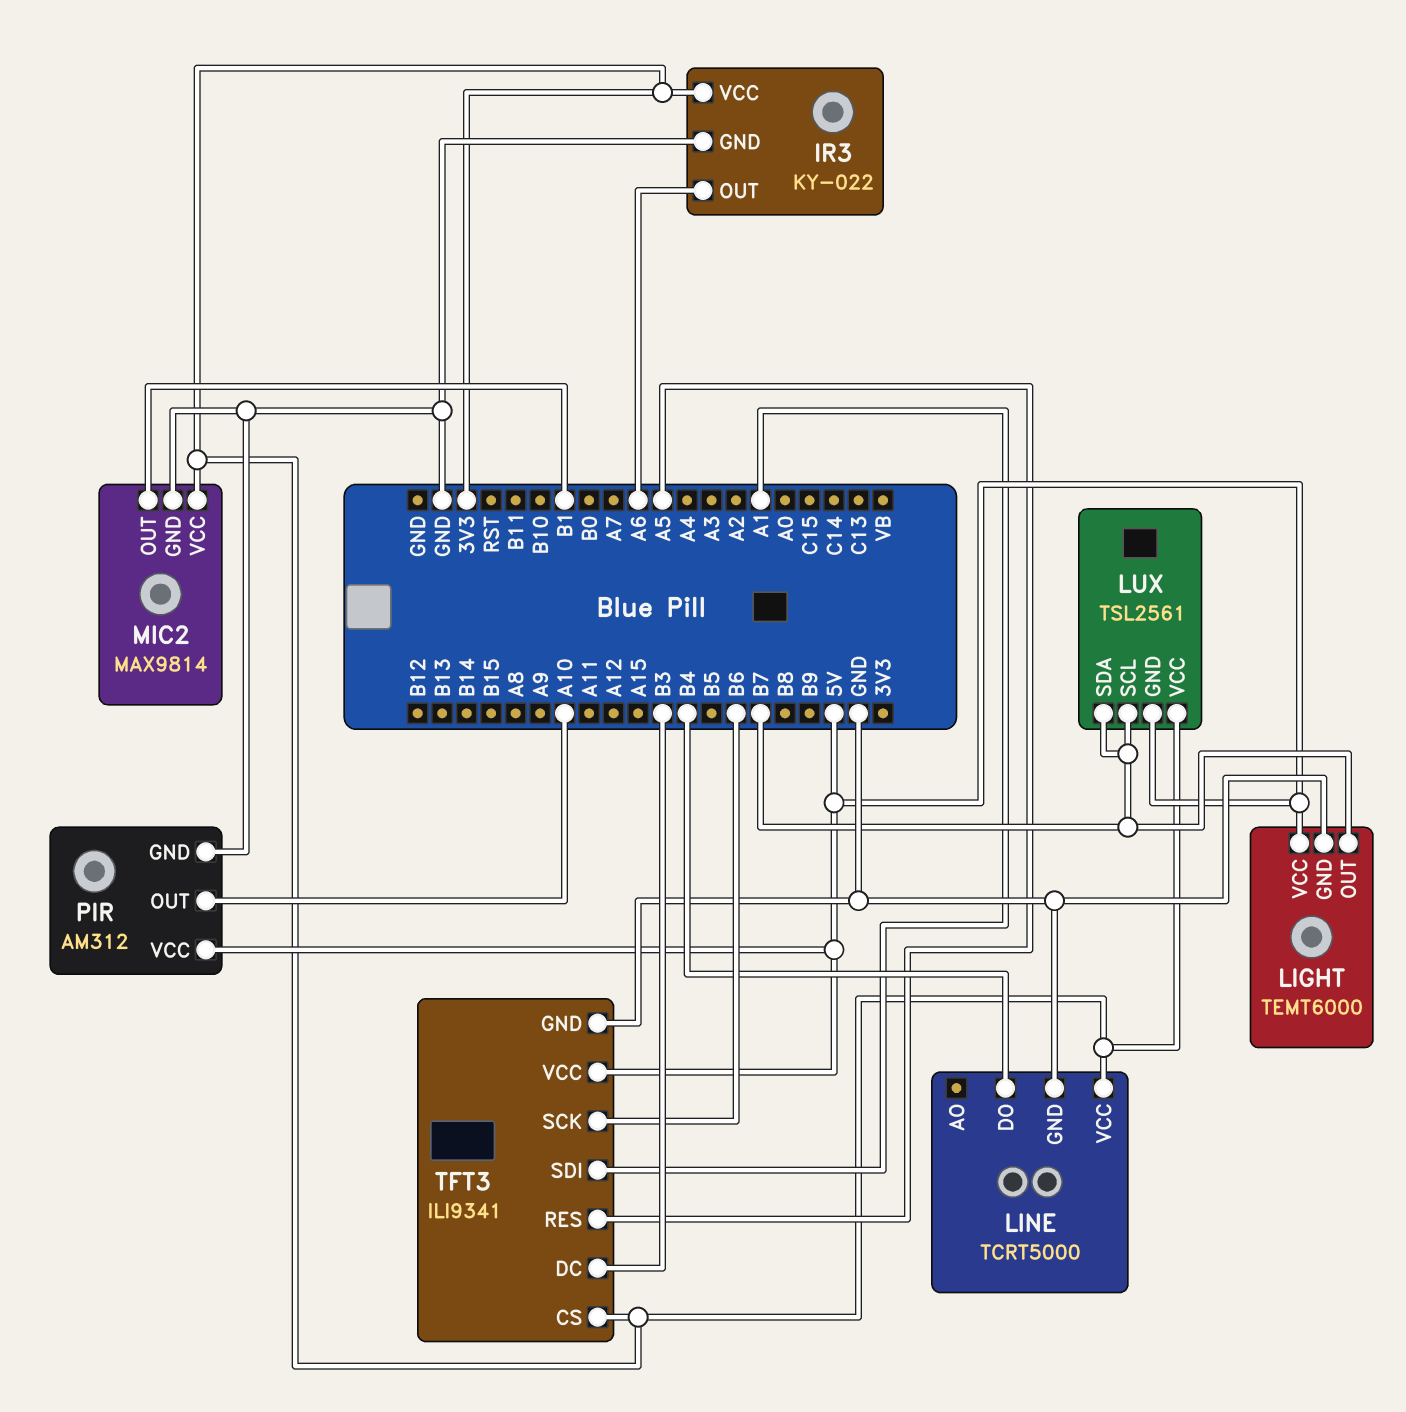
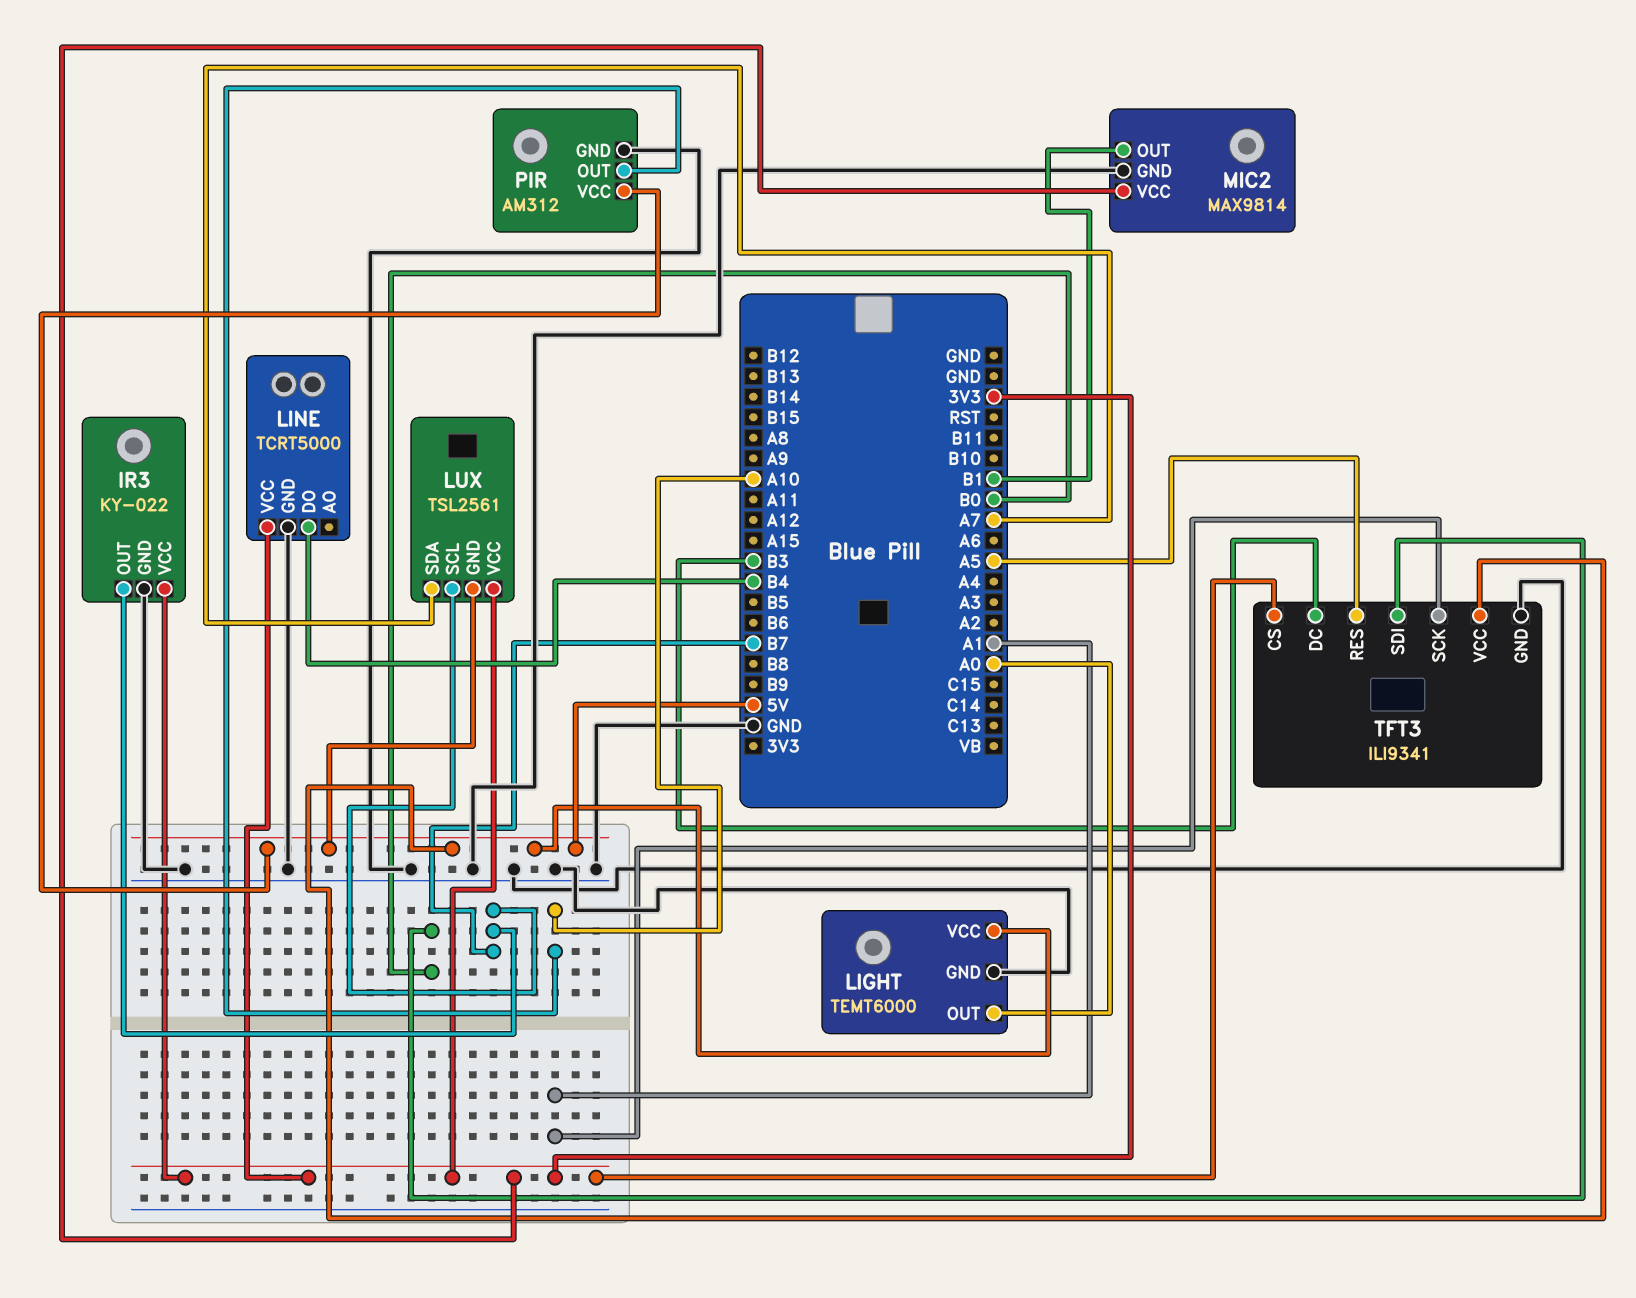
IR3 pin OUT: A6 -> B7
LIGHT pin OUT: B7 -> A0
LUX pin SDA: B7 -> A7
TFT3 pin SCK: B6 -> A1
TFT3 pin SDI: A1 -> B0

